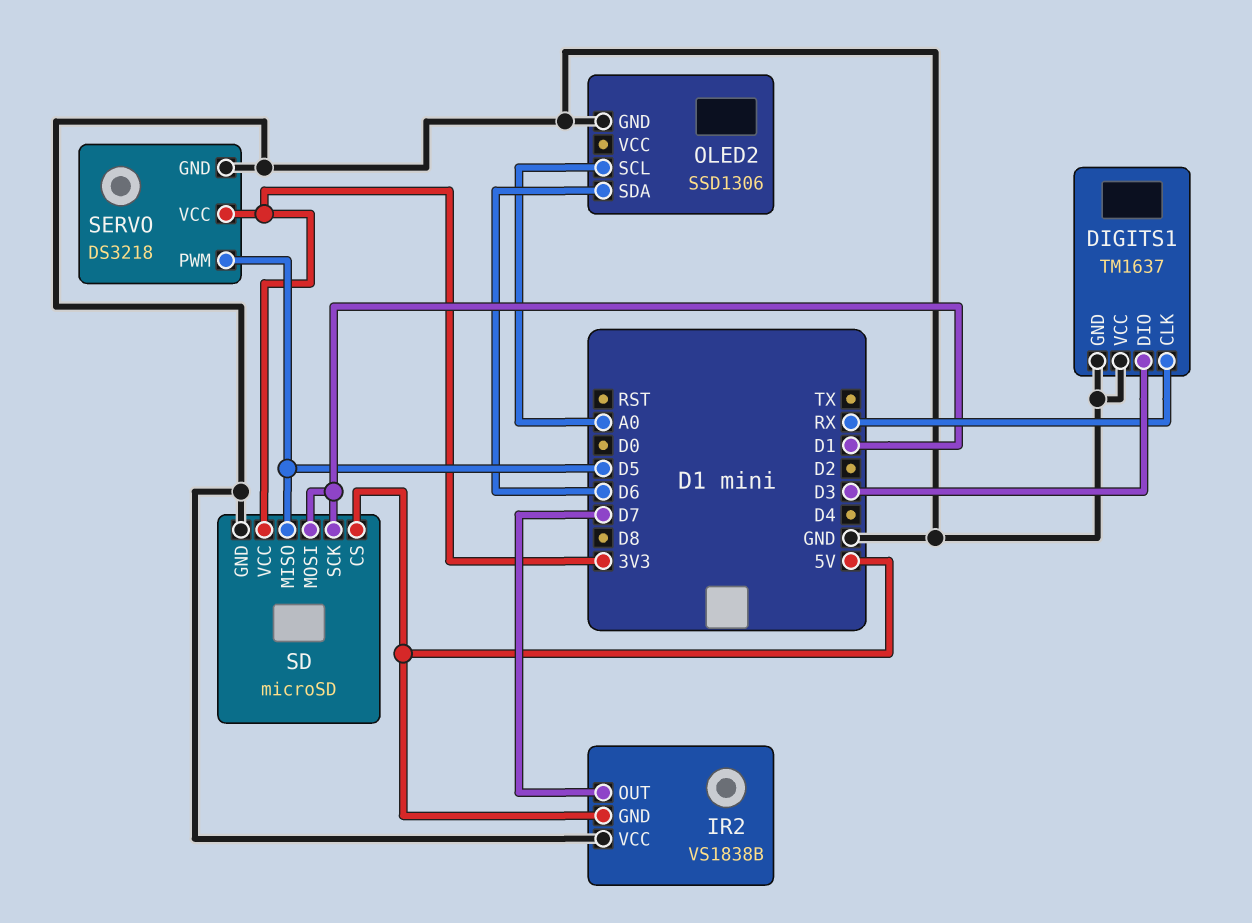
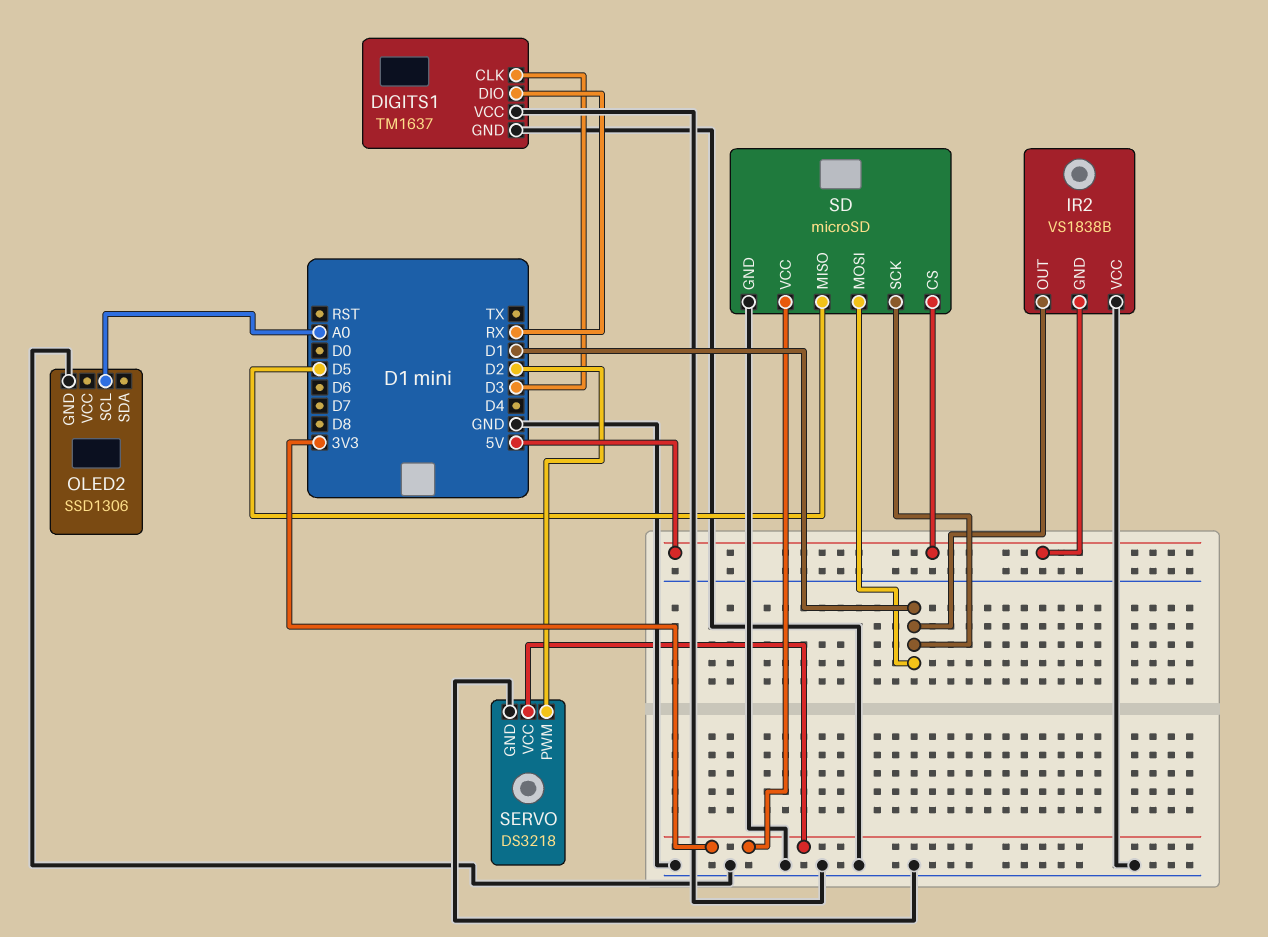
DIGITS1 pin CLK: RX -> D3
DIGITS1 pin DIO: D3 -> RX
IR2 pin OUT: D7 -> D1
OLED2 pin SDA: D6 -> none
SERVO pin PWM: D5 -> D2

